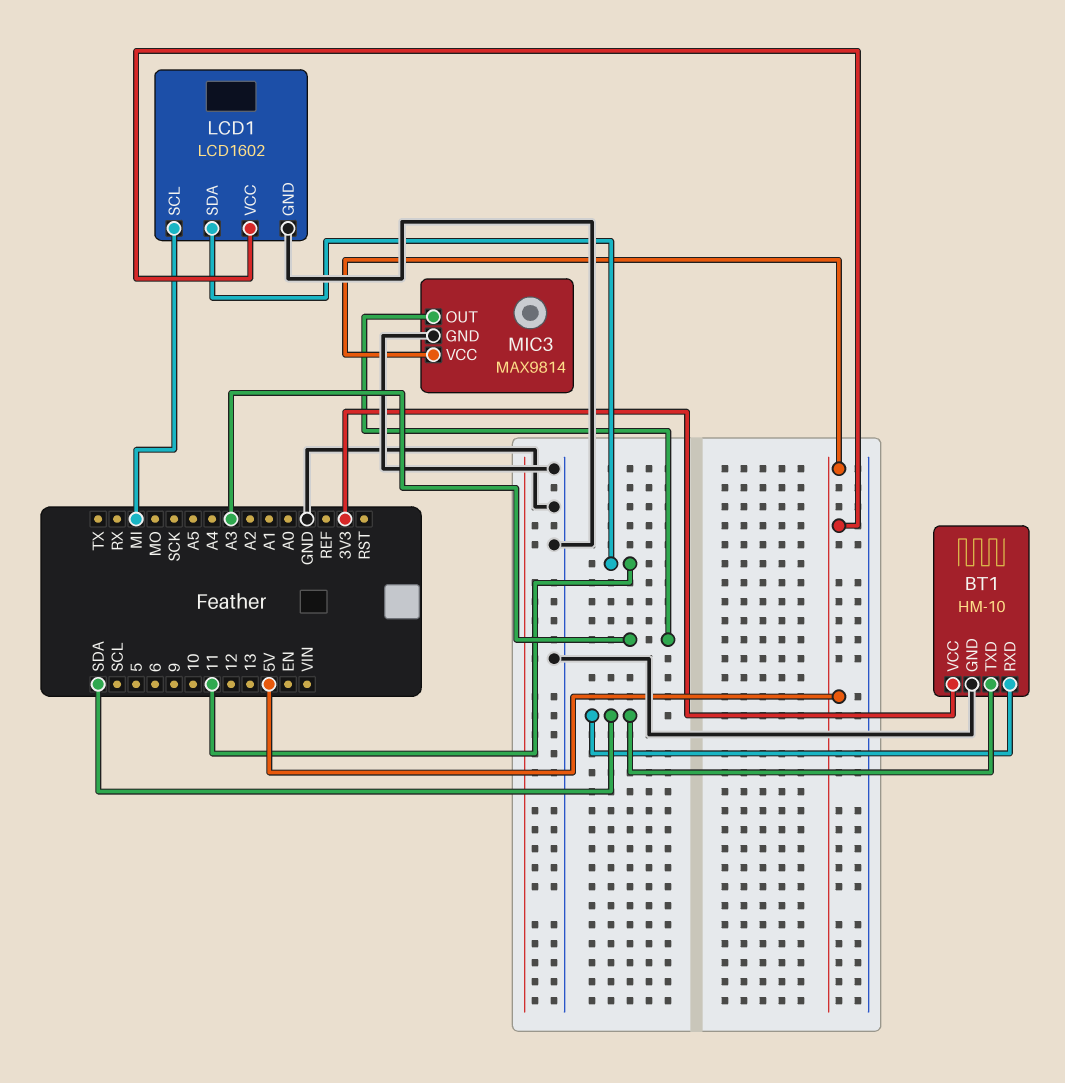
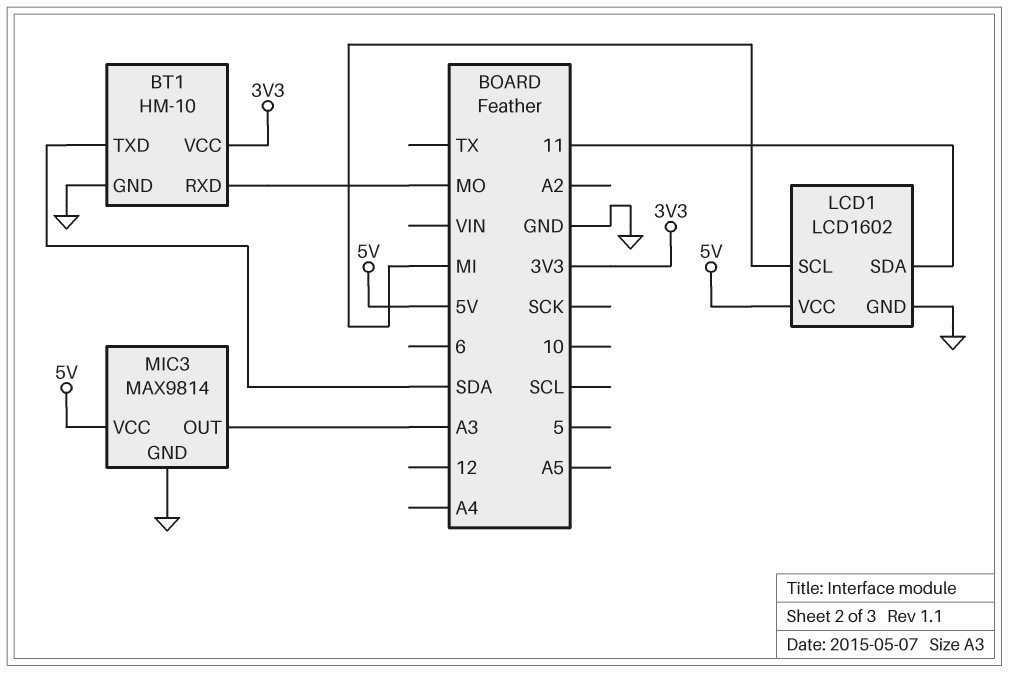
BT1 pin RXD: SDA -> MO

